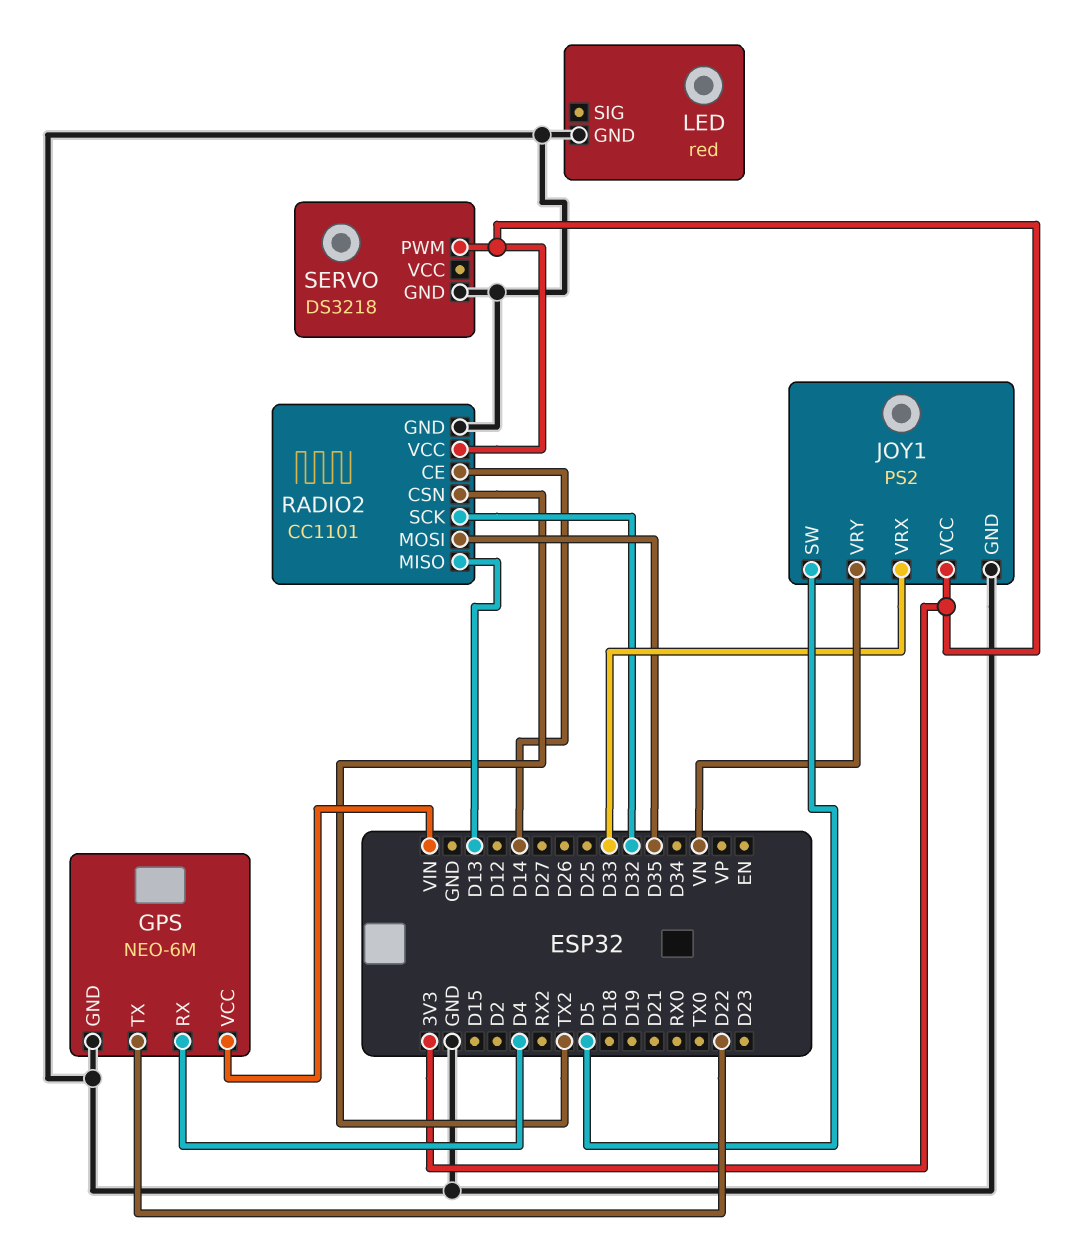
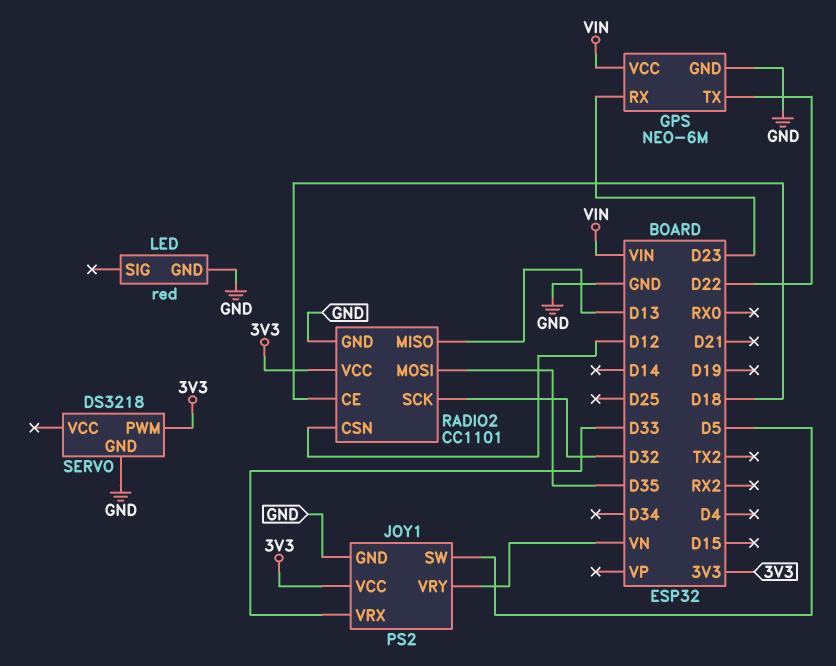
GPS pin RX: D4 -> D23
RADIO2 pin CE: D14 -> D18
RADIO2 pin CSN: TX2 -> D12

